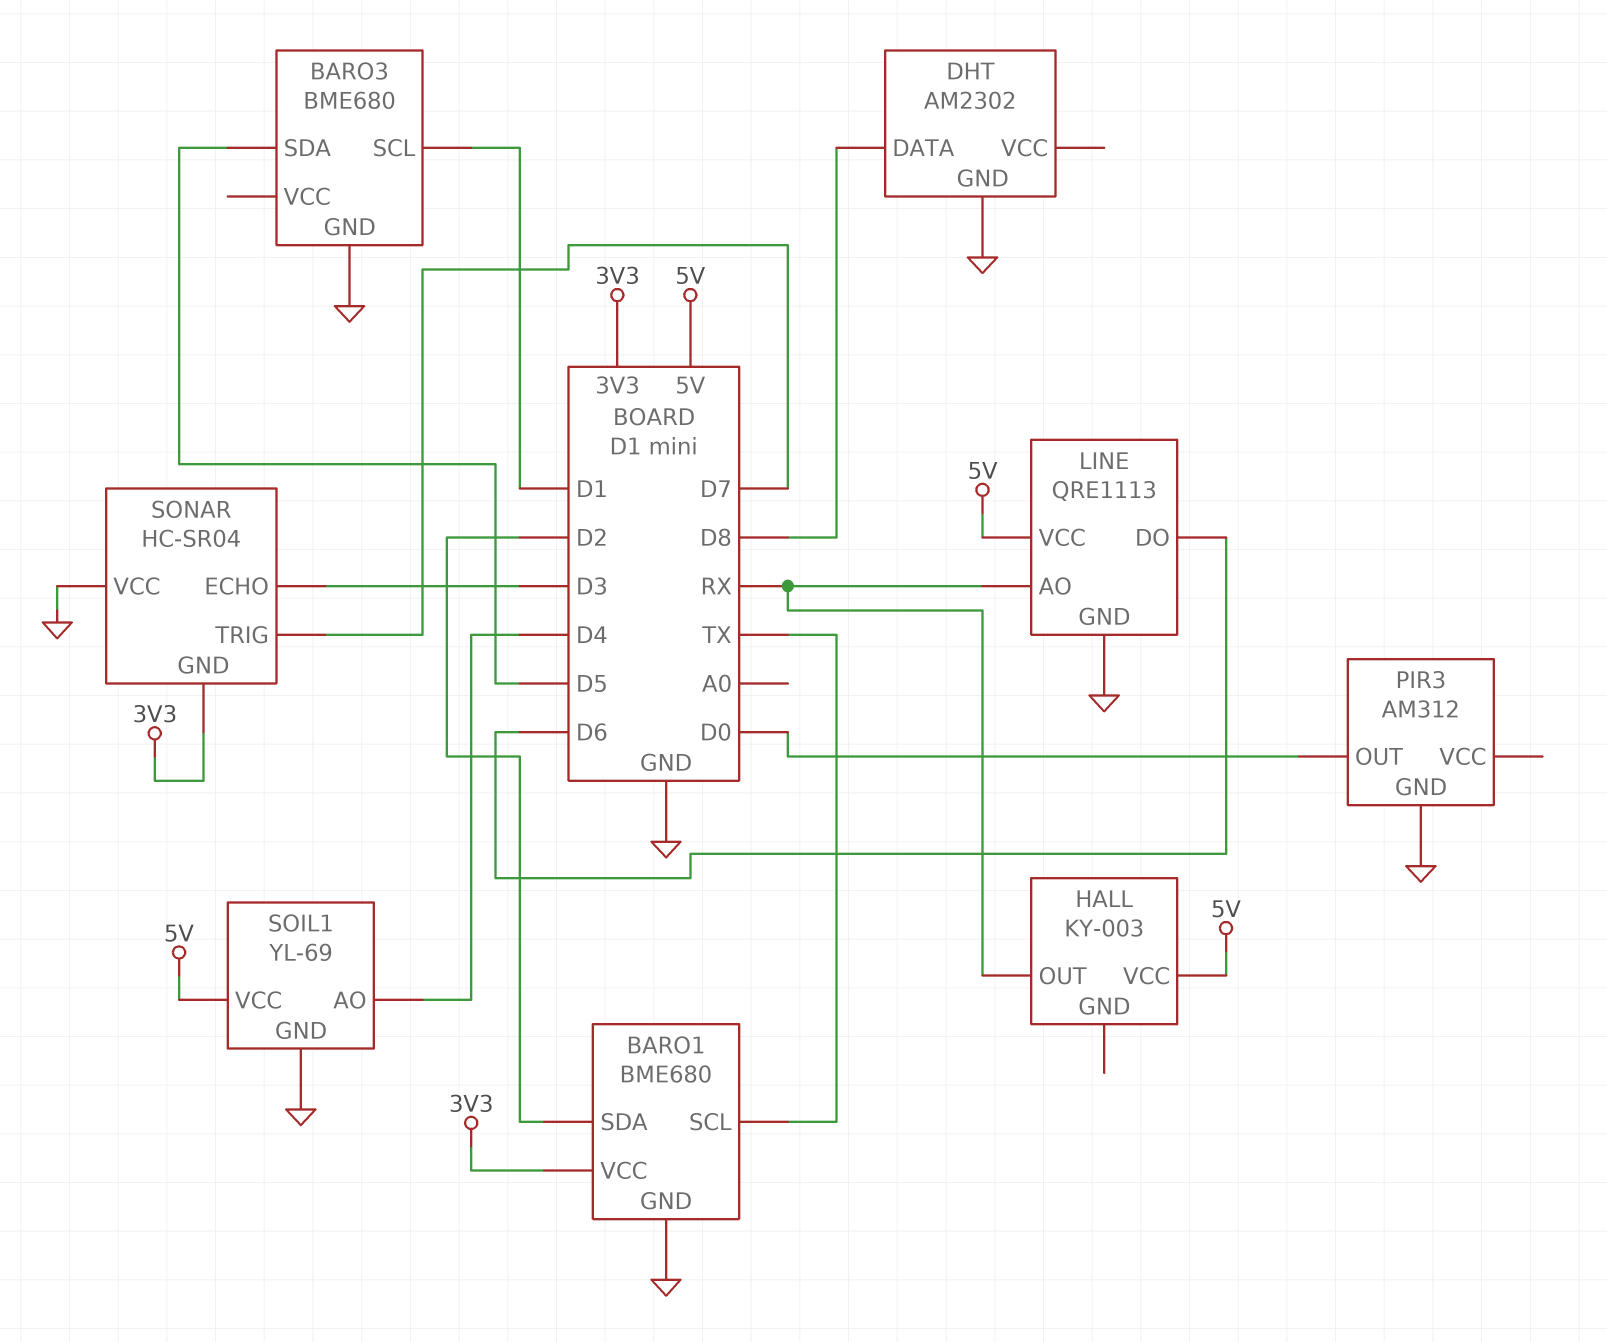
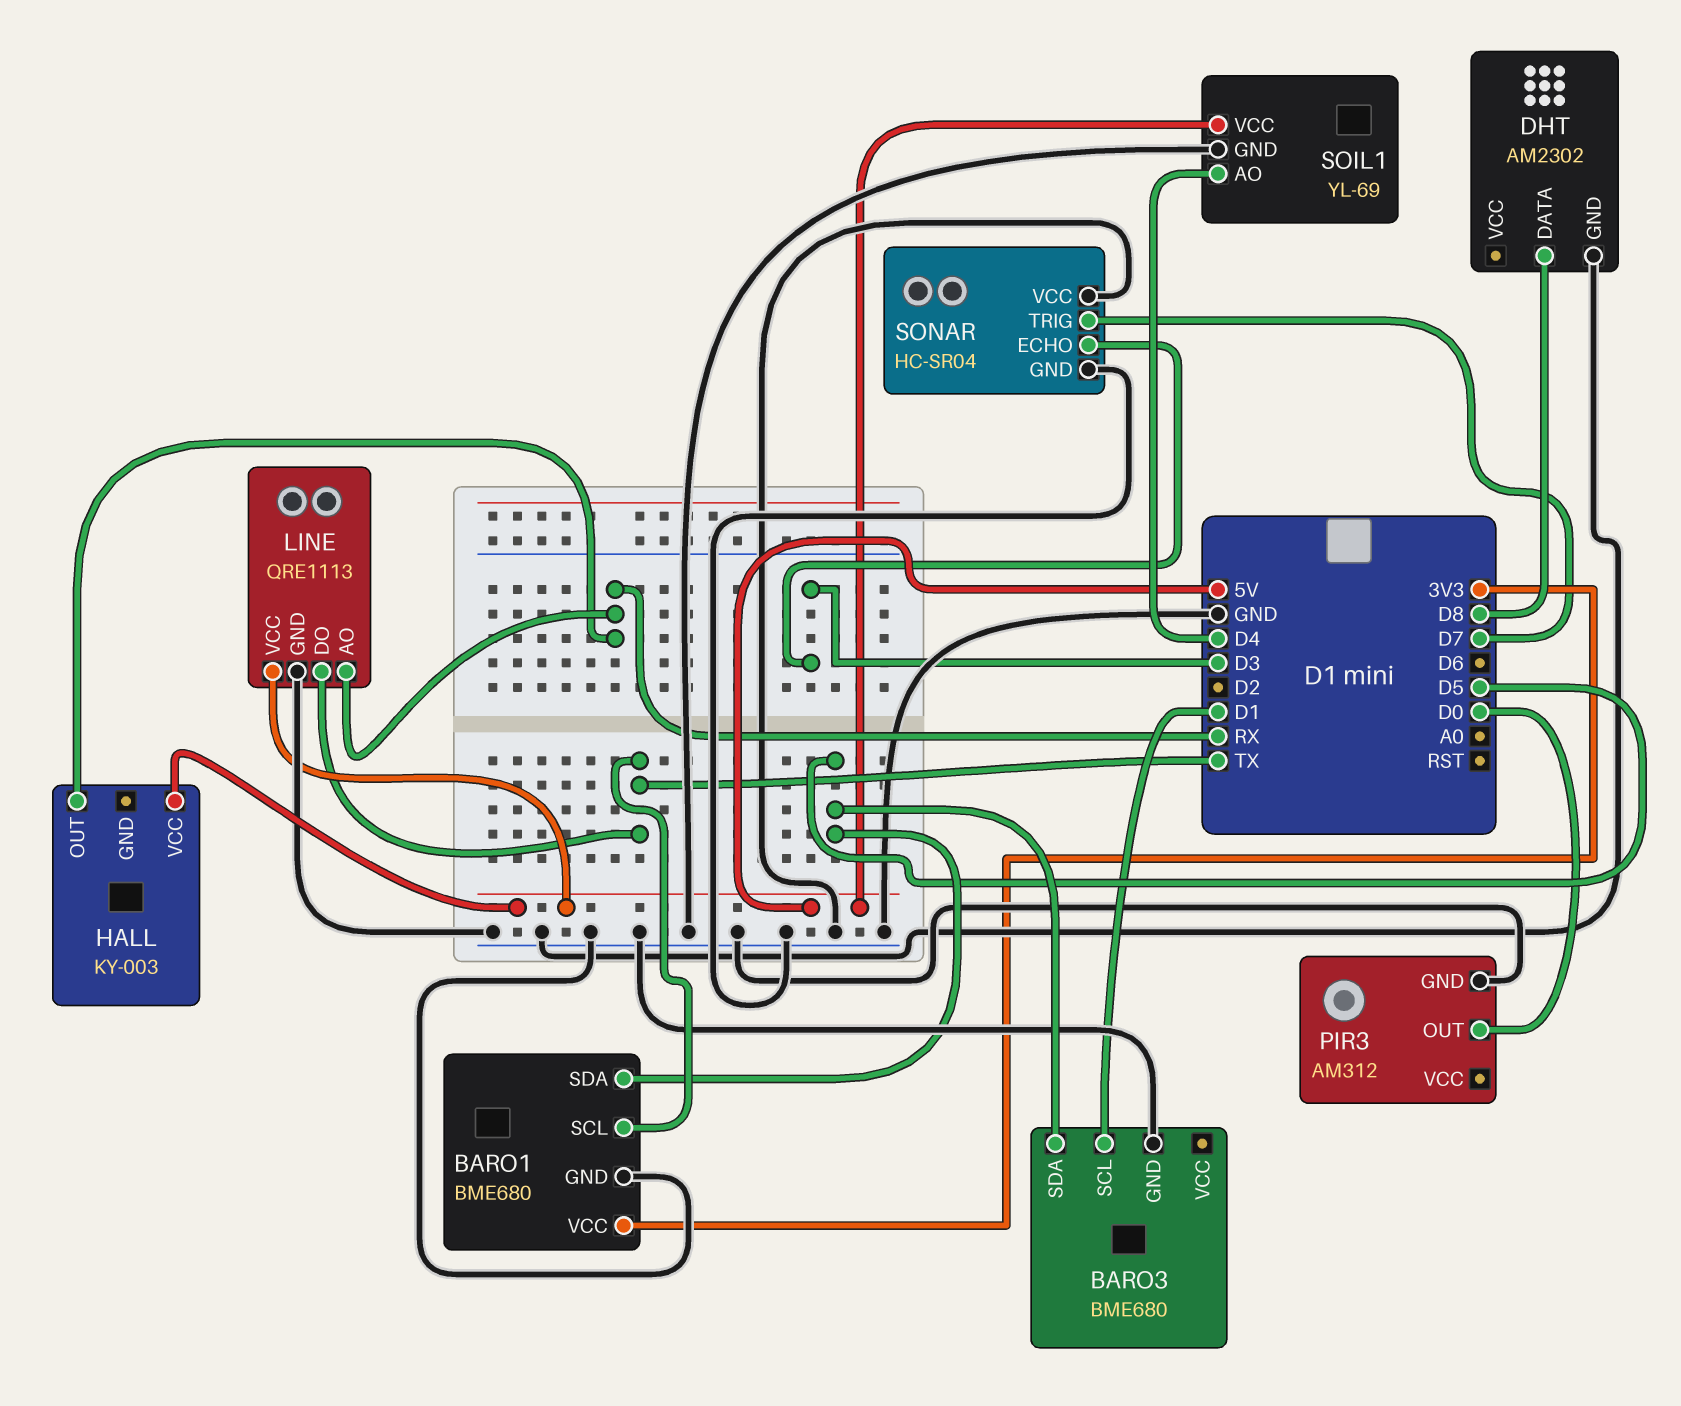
BARO1 pin SDA: D2 -> D5
LINE pin DO: D6 -> TX
SONAR pin GND: 3V3 -> GND

